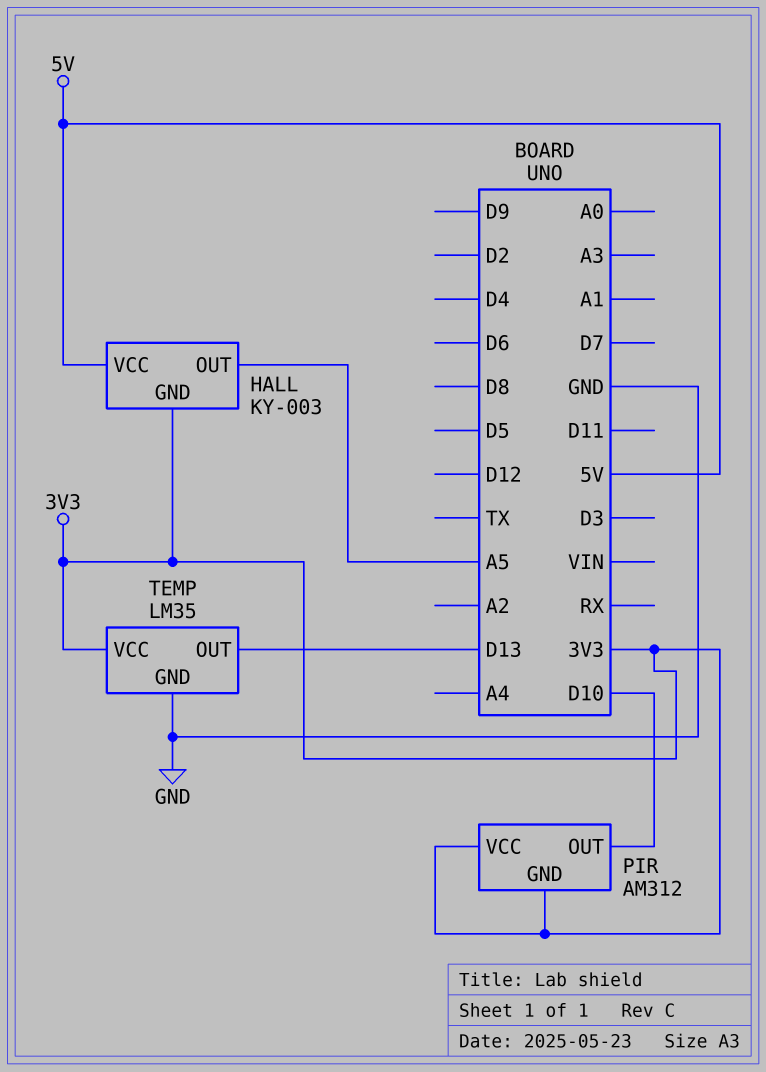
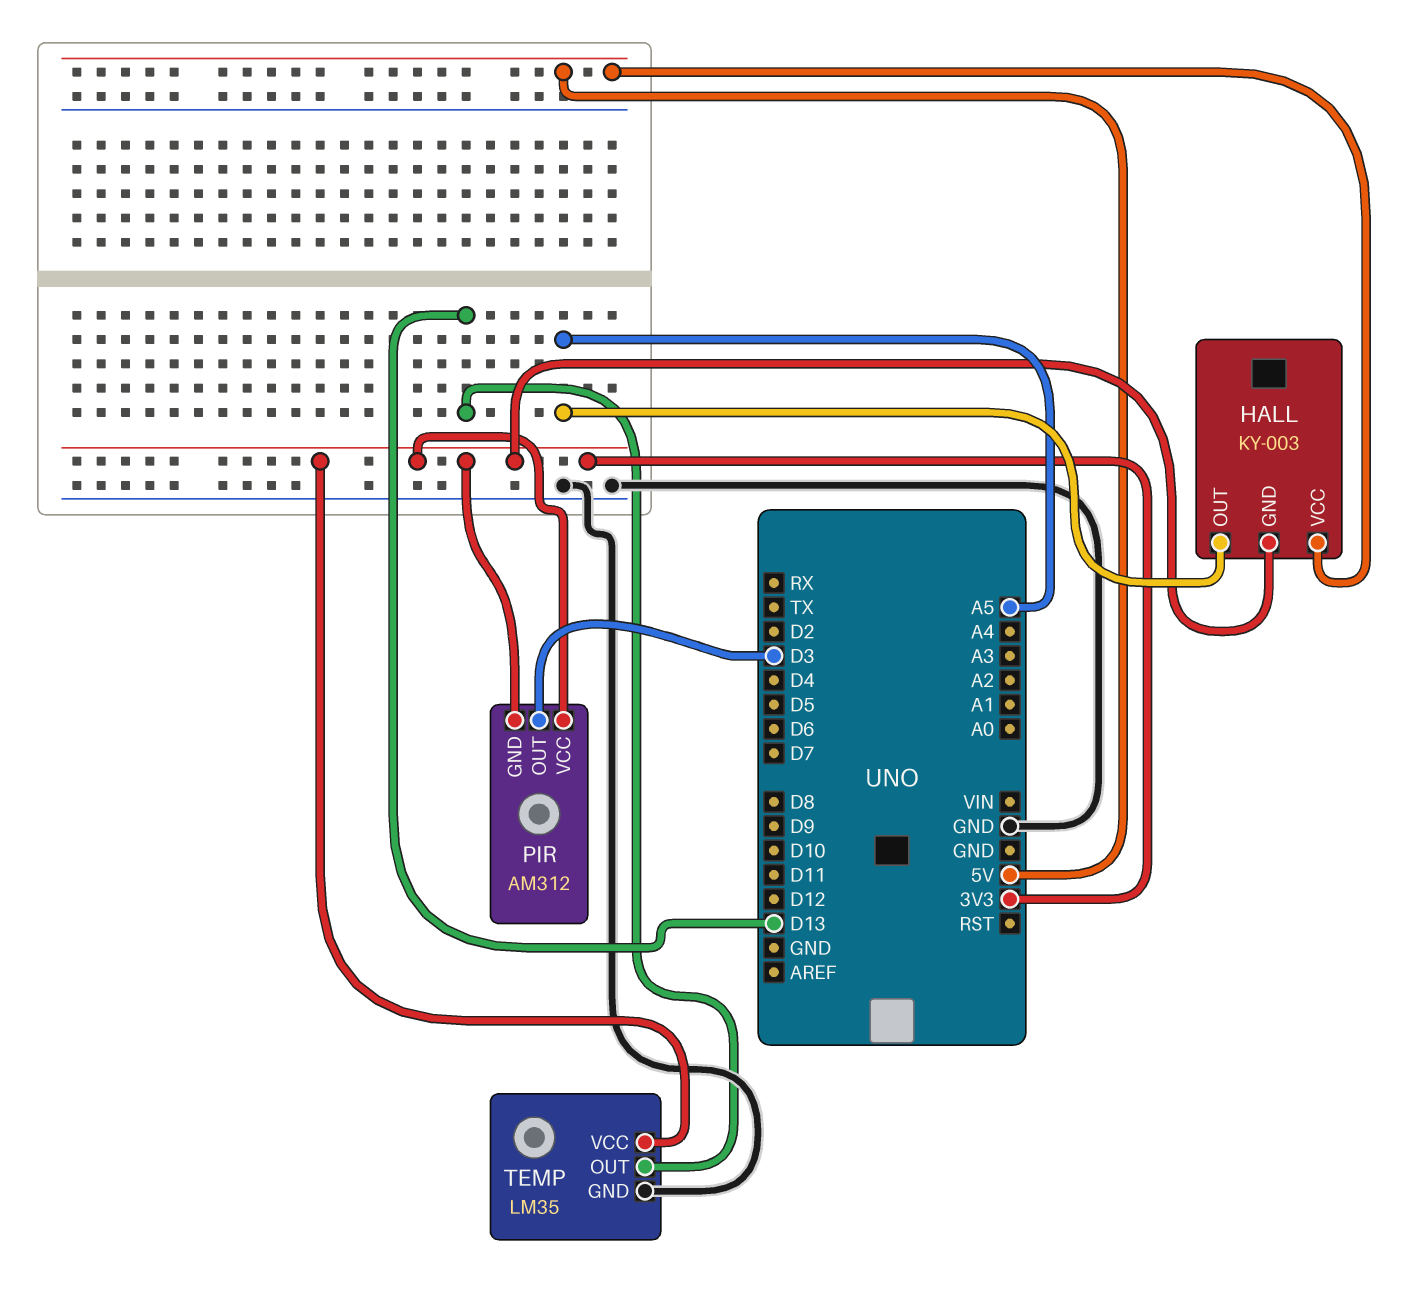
PIR pin OUT: D10 -> D3

